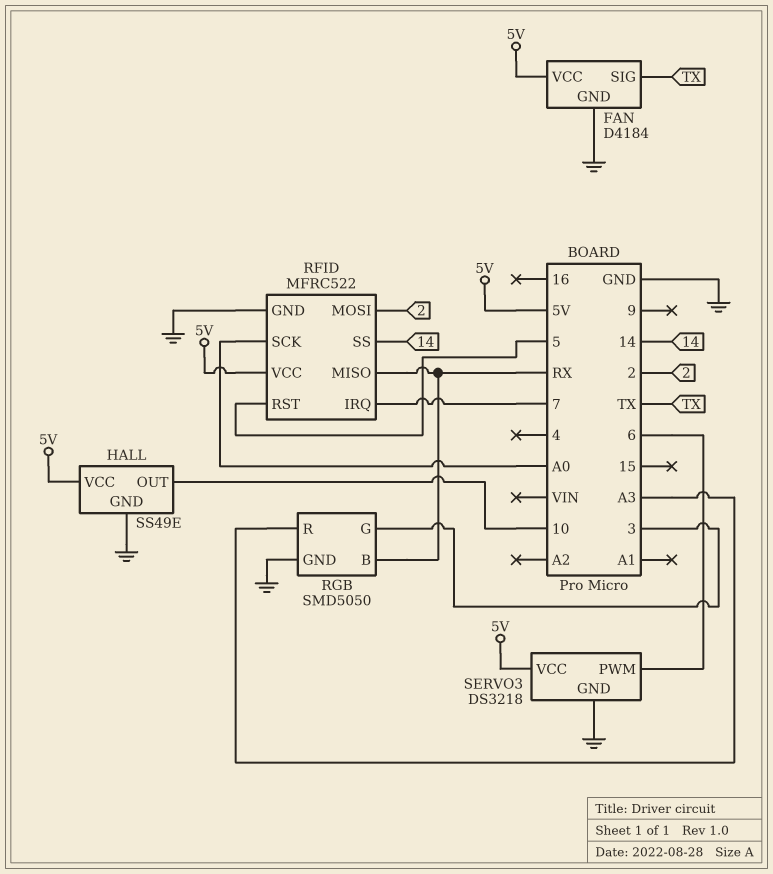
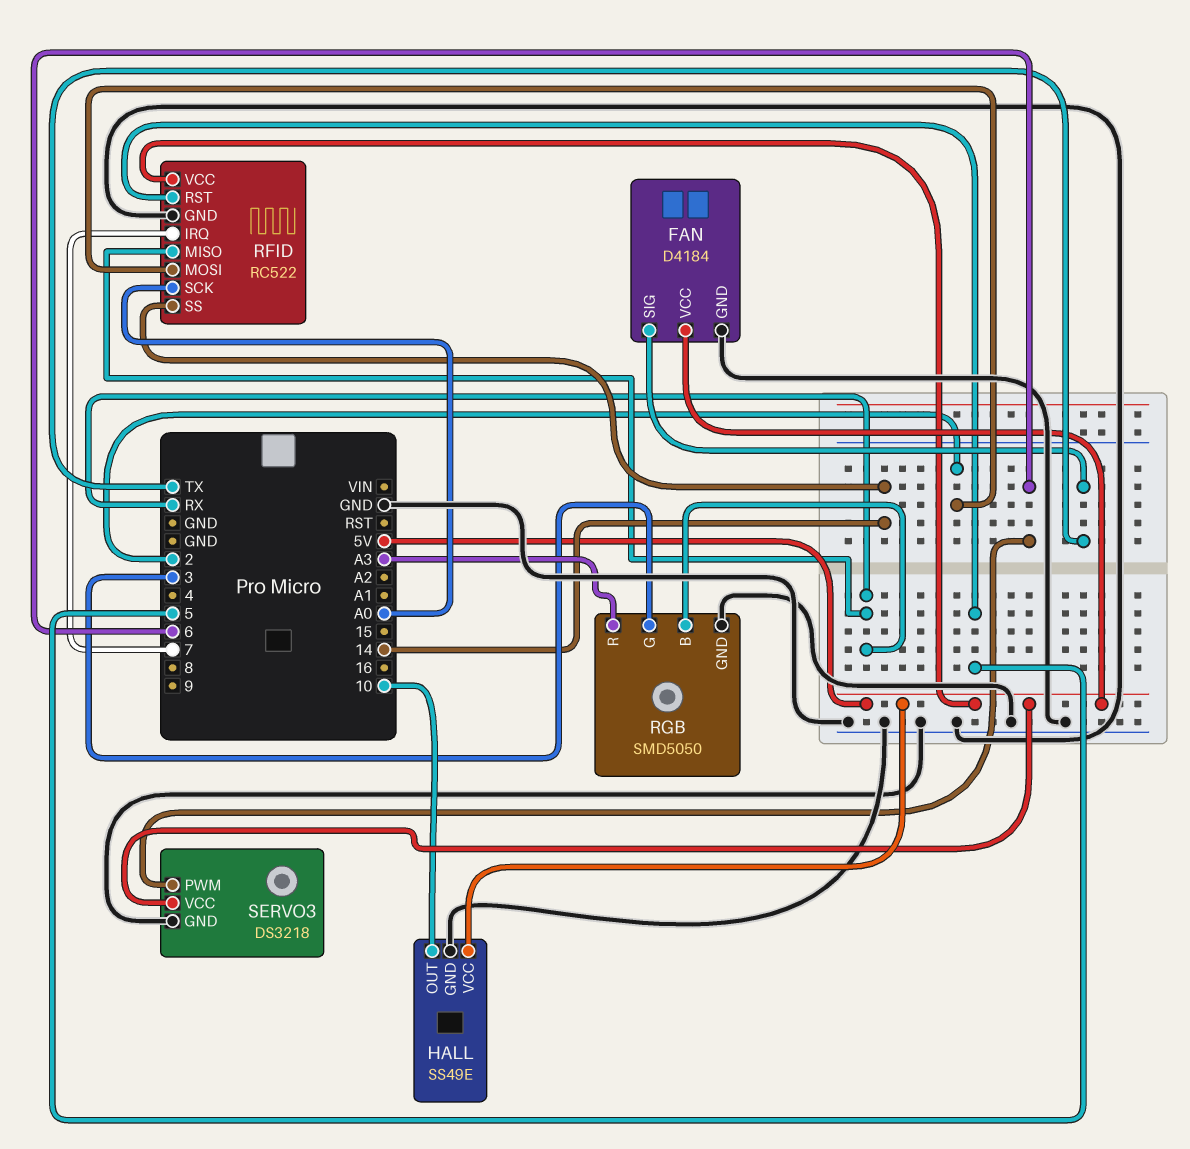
RFID: MFRC522 -> RC522

